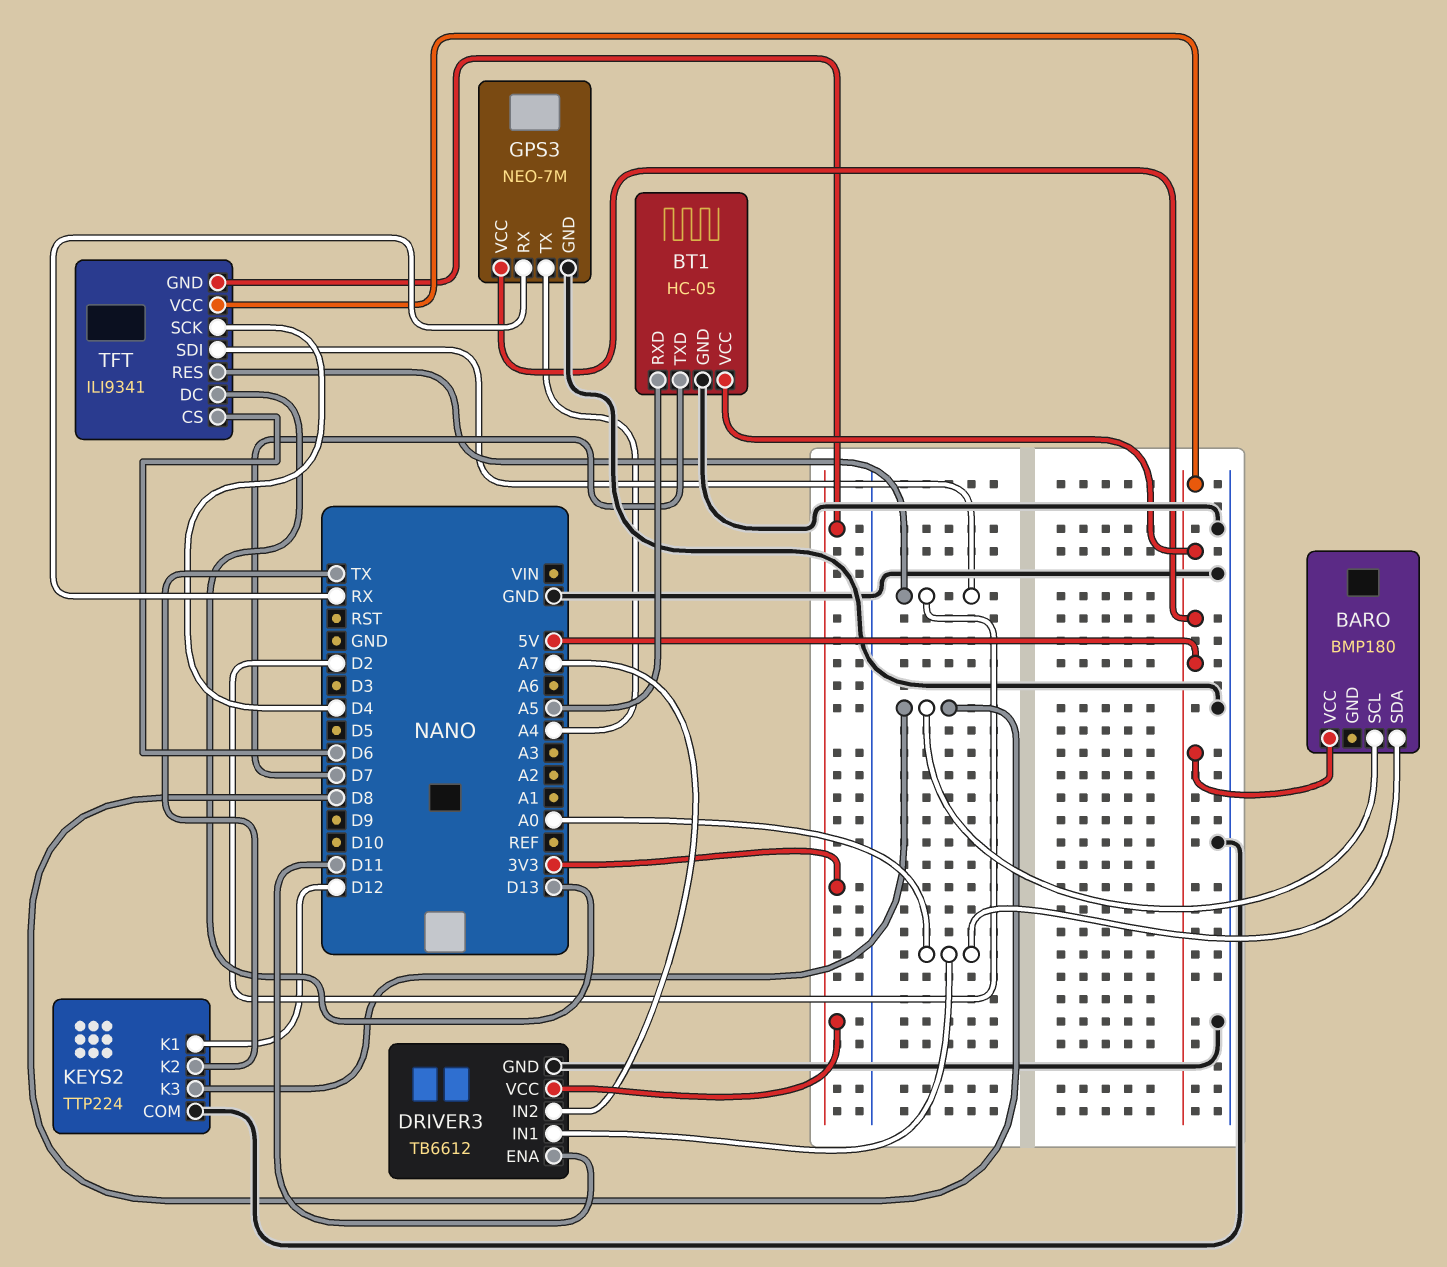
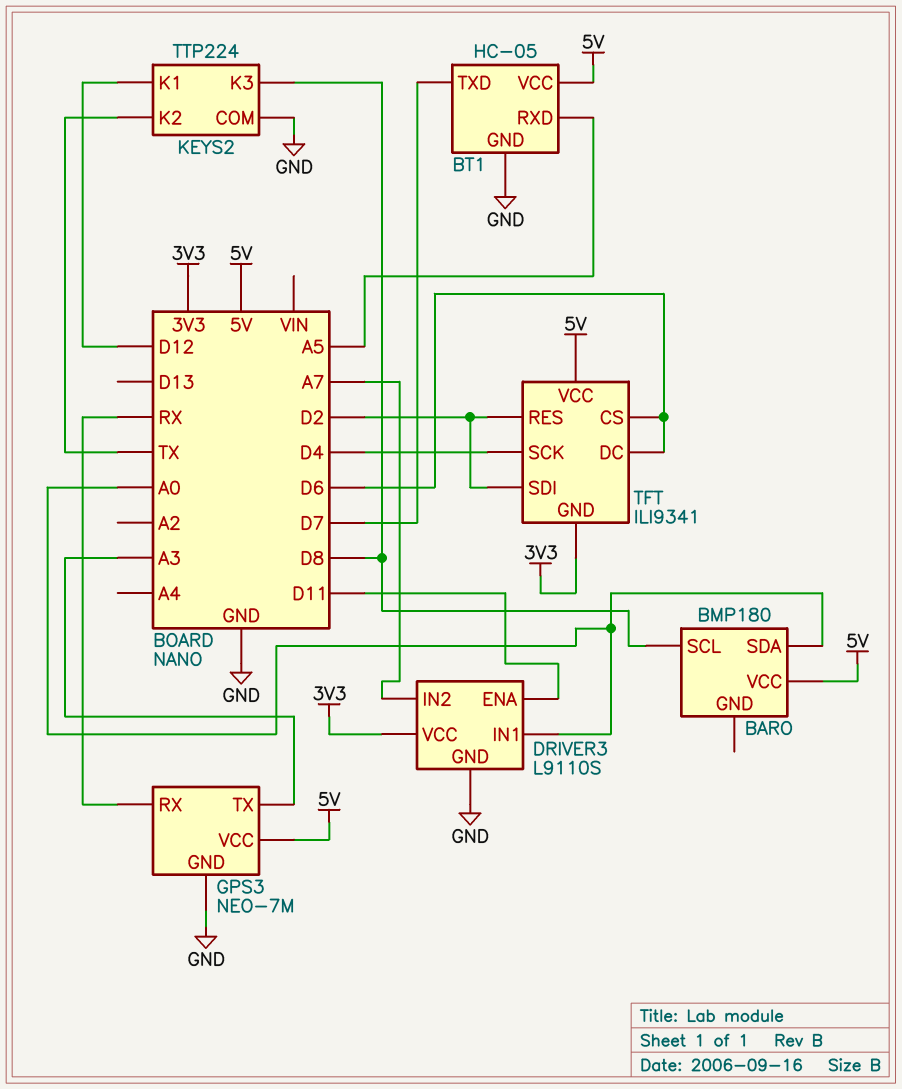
DRIVER3: TB6612 -> L9110S
GPS3 pin TX: A4 -> A3
TFT pin DC: D13 -> D6

